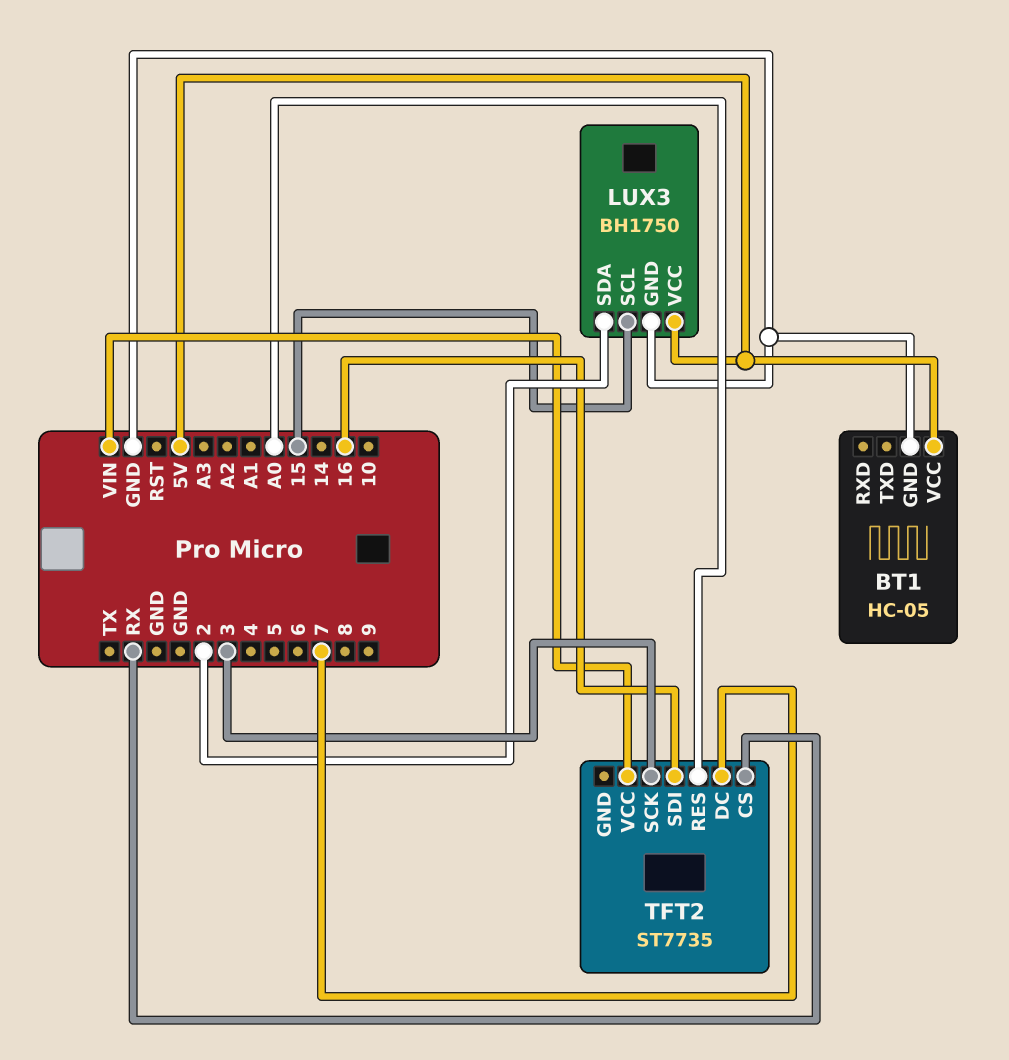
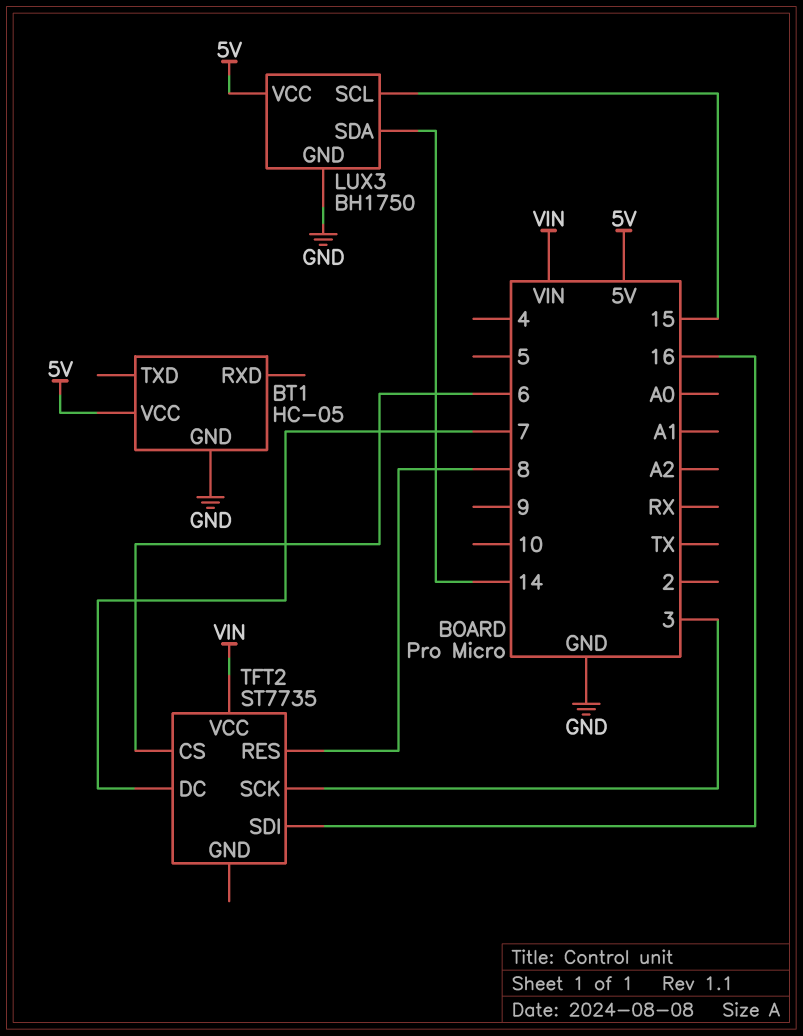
LUX3 pin SDA: 2 -> 14
TFT2 pin CS: RX -> 6
TFT2 pin RES: A0 -> 8

